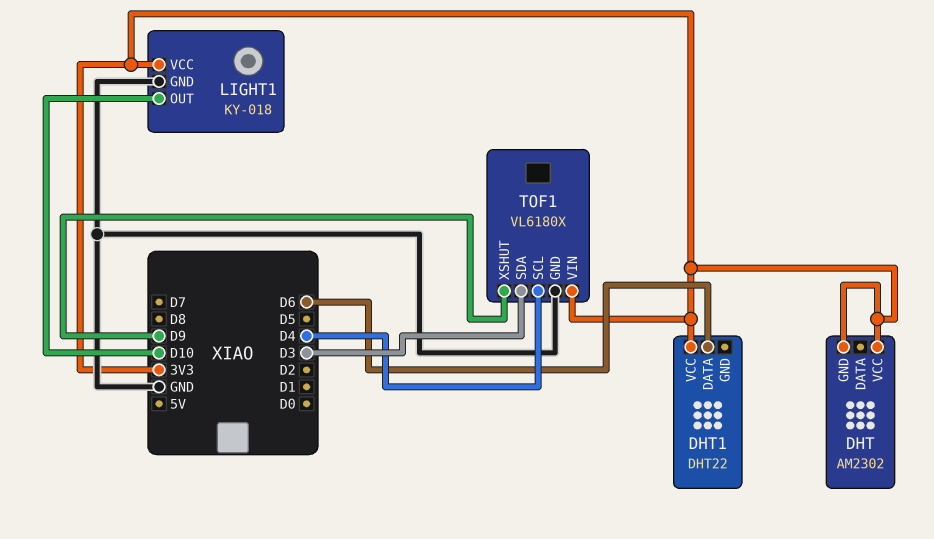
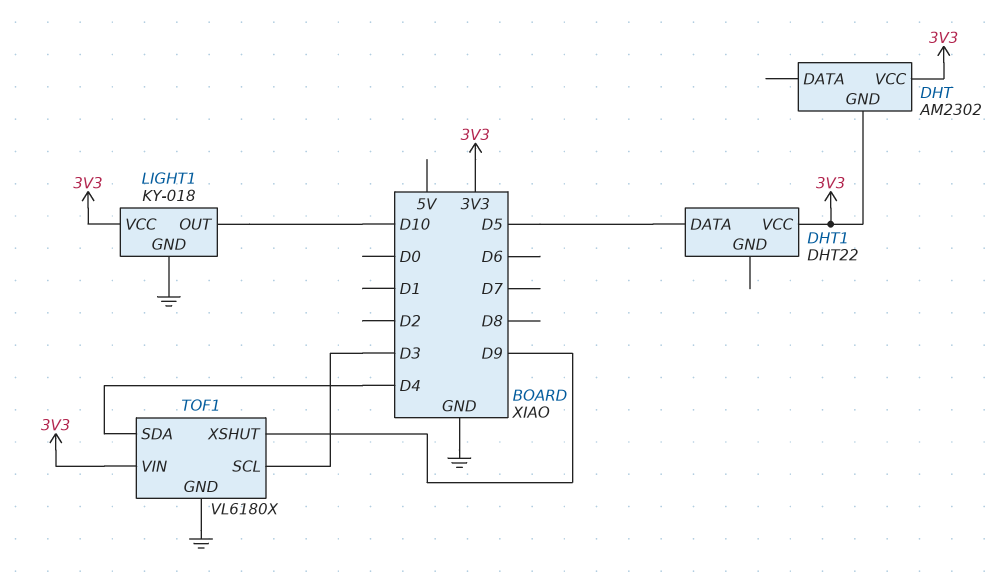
DHT1 pin DATA: D6 -> D5
TOF1 pin SCL: D4 -> D3
TOF1 pin SDA: D3 -> D4

